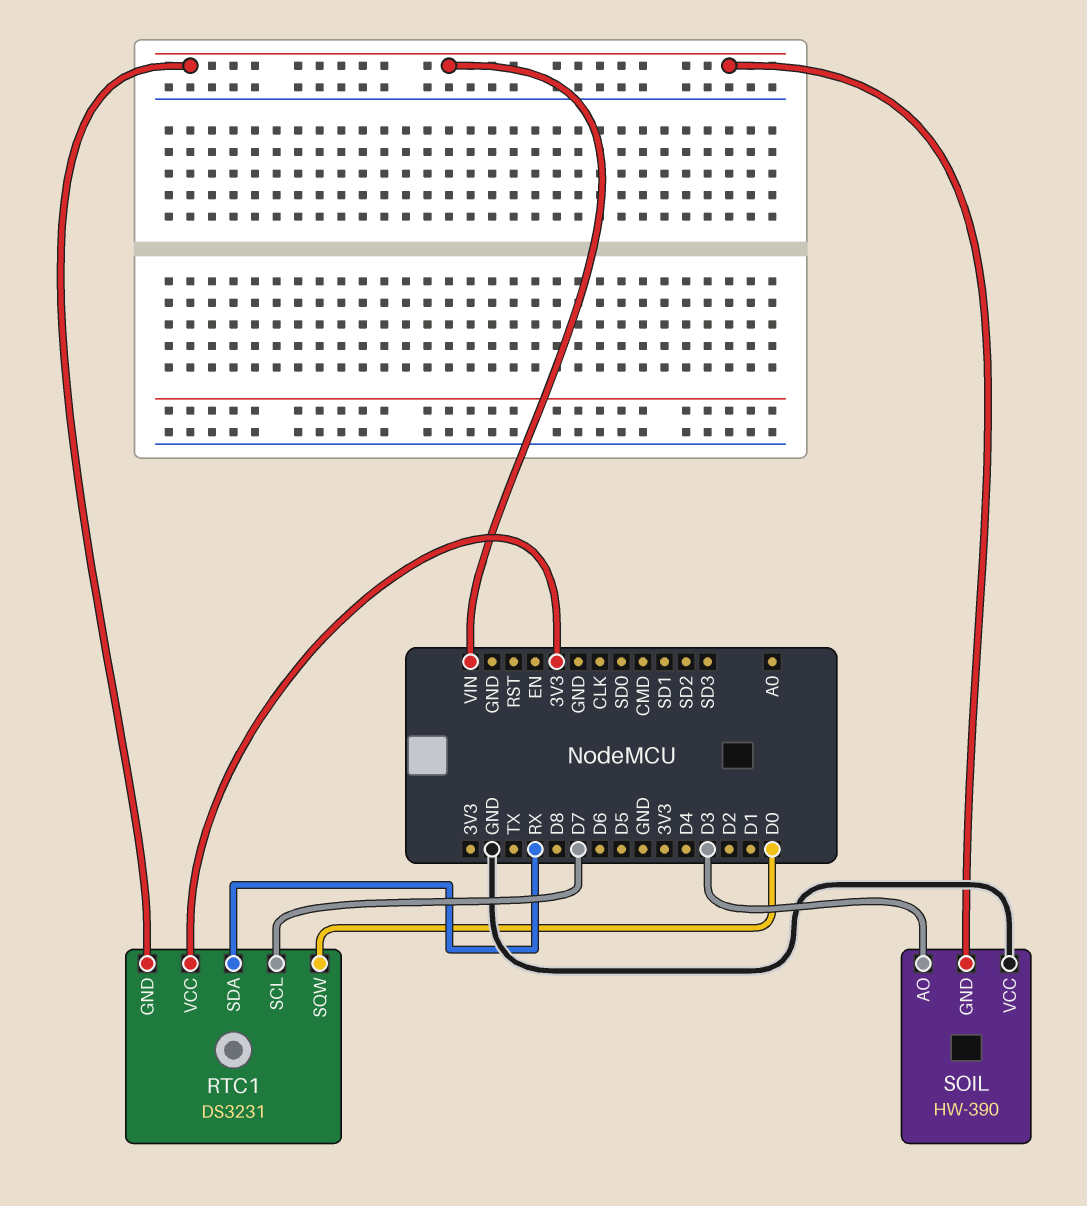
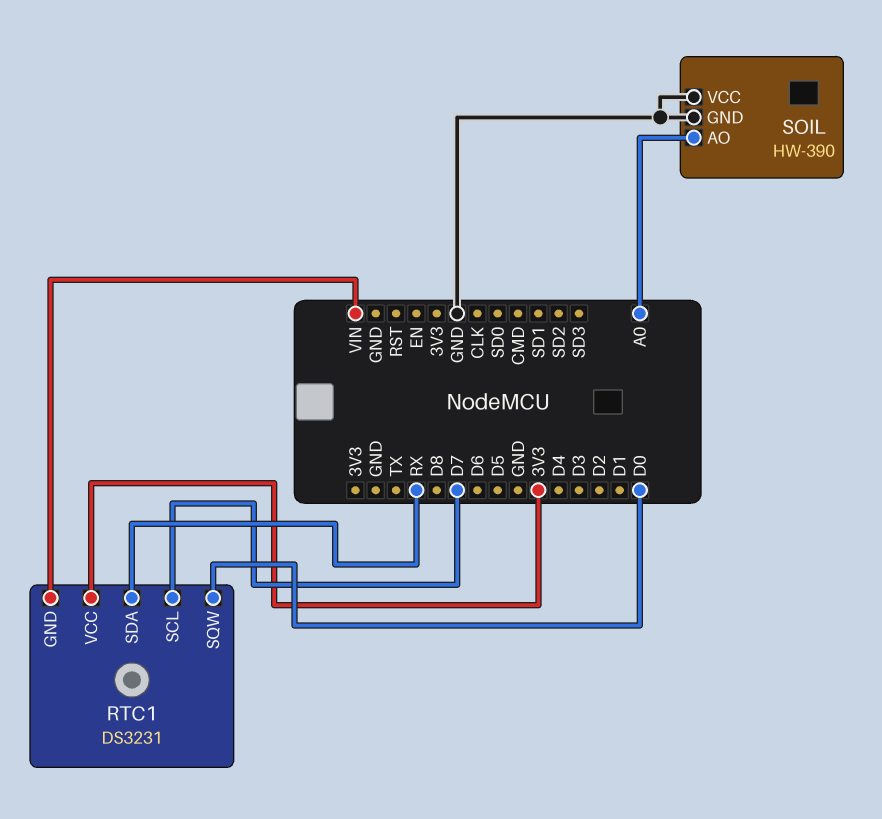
SOIL pin AO: D3 -> A0
SOIL pin GND: VIN -> GND

